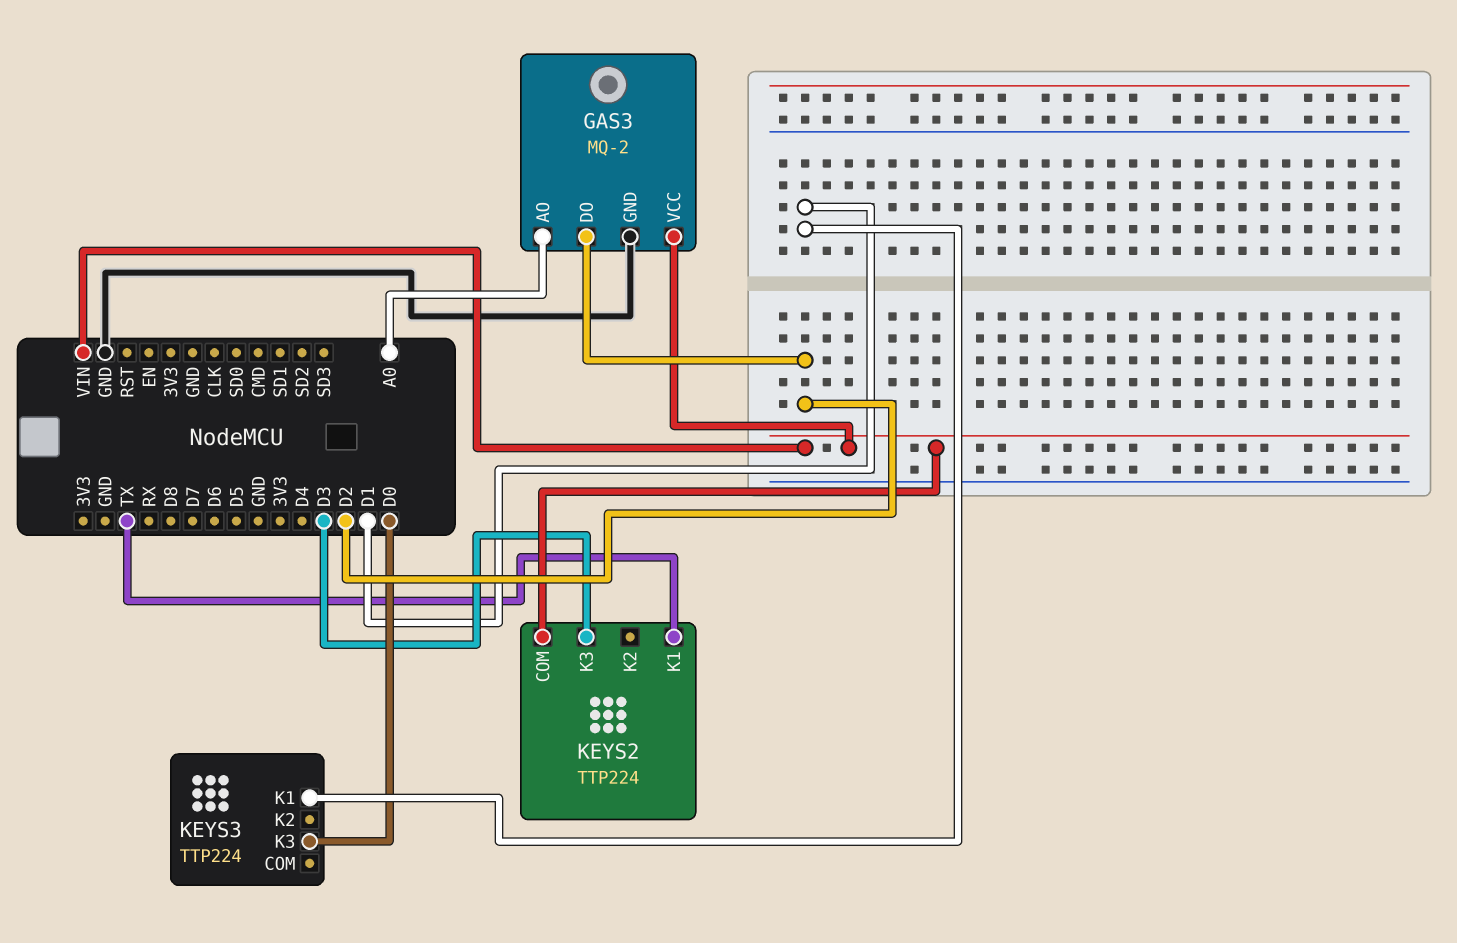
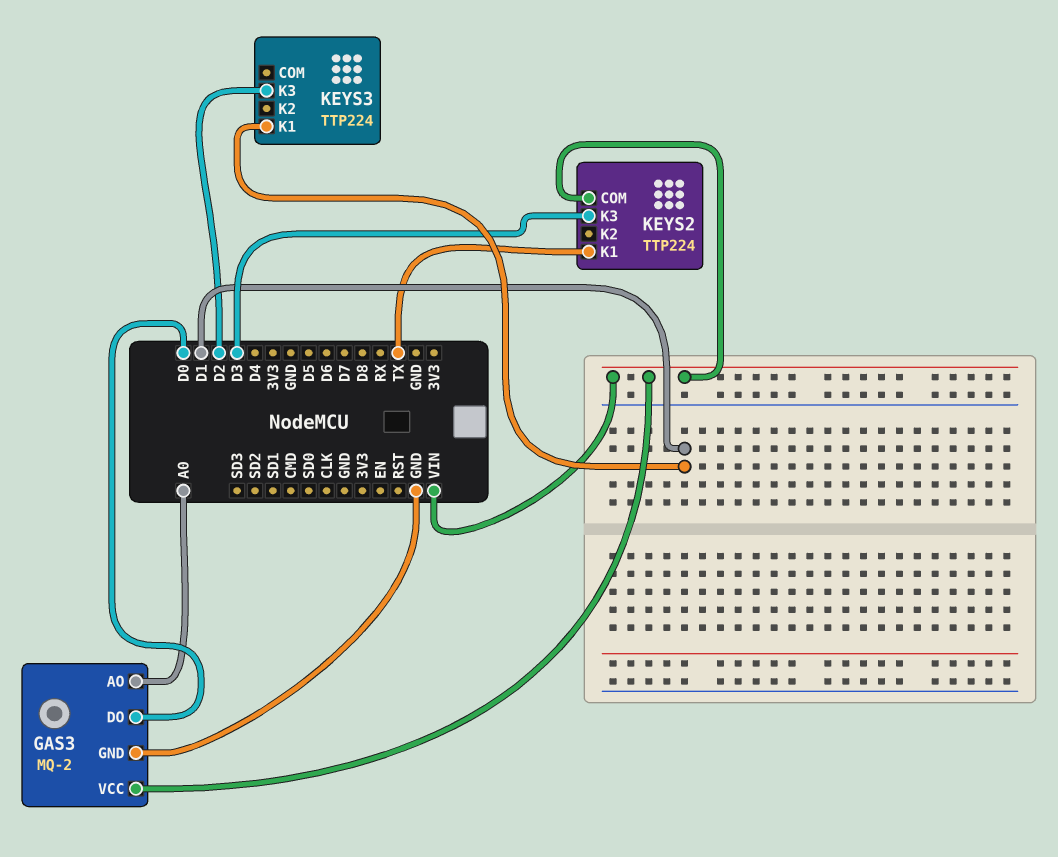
GAS3 pin DO: D2 -> D0
KEYS3 pin K3: D0 -> D2

